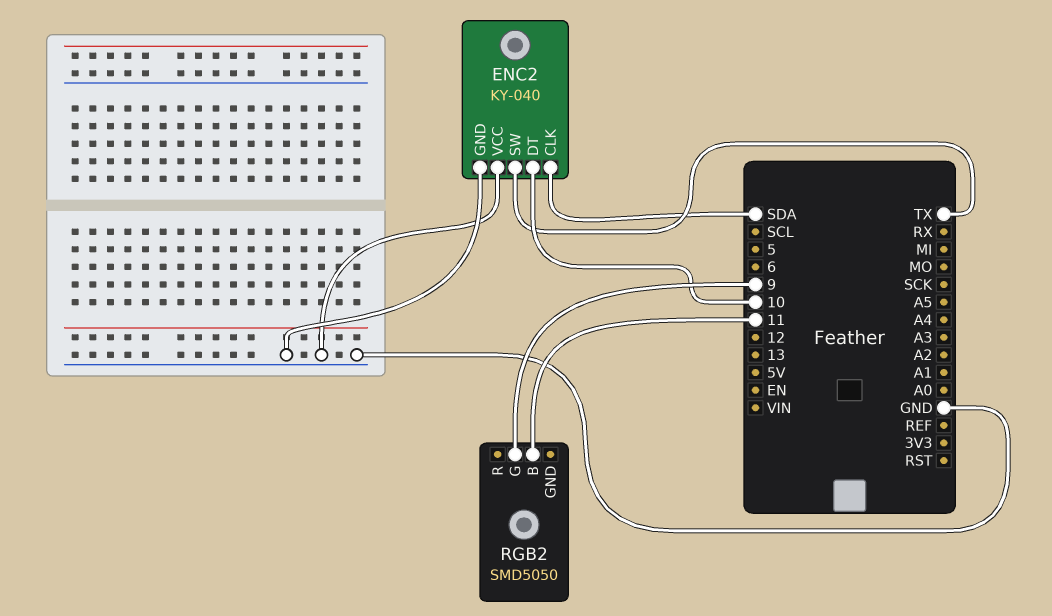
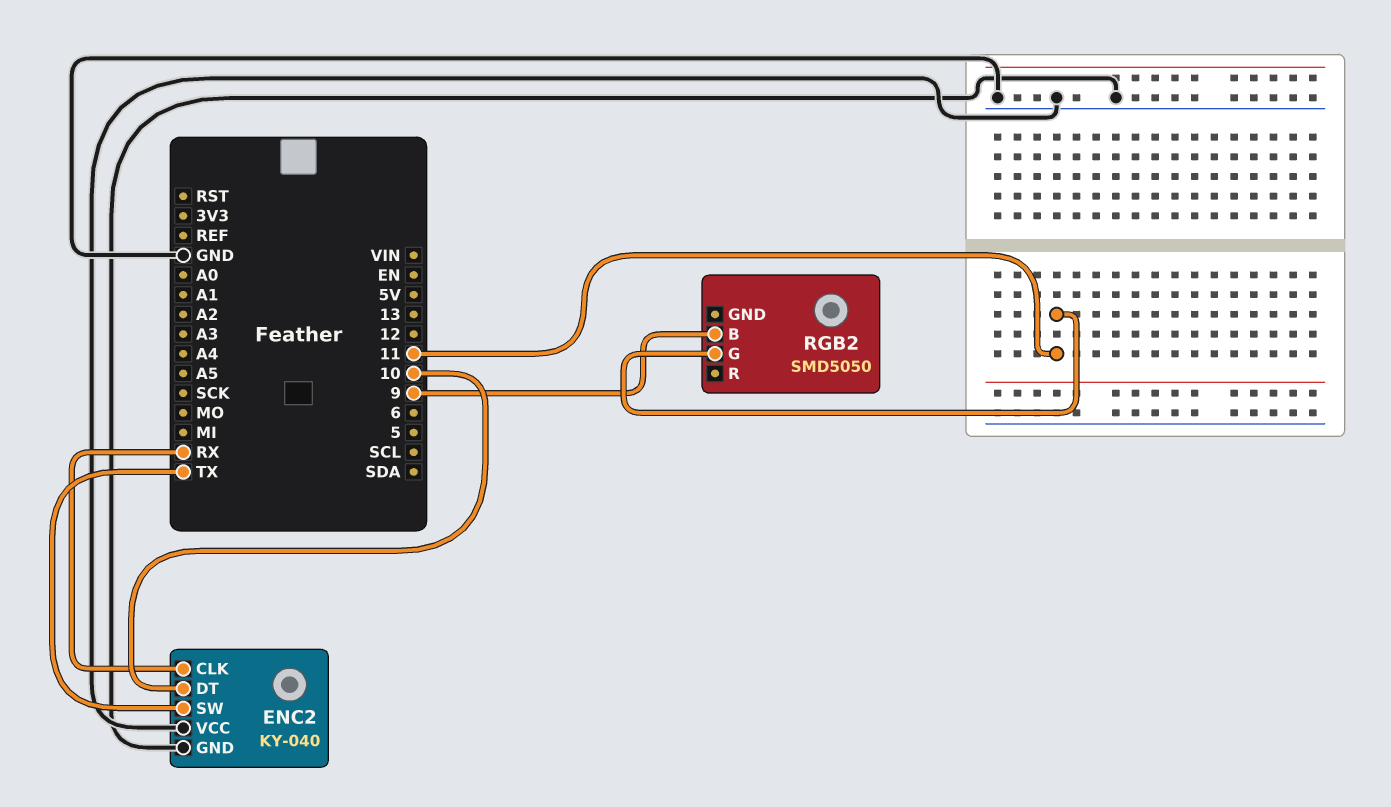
ENC2 pin CLK: SDA -> RX
RGB2 pin B: 11 -> 9
RGB2 pin G: 9 -> 11

